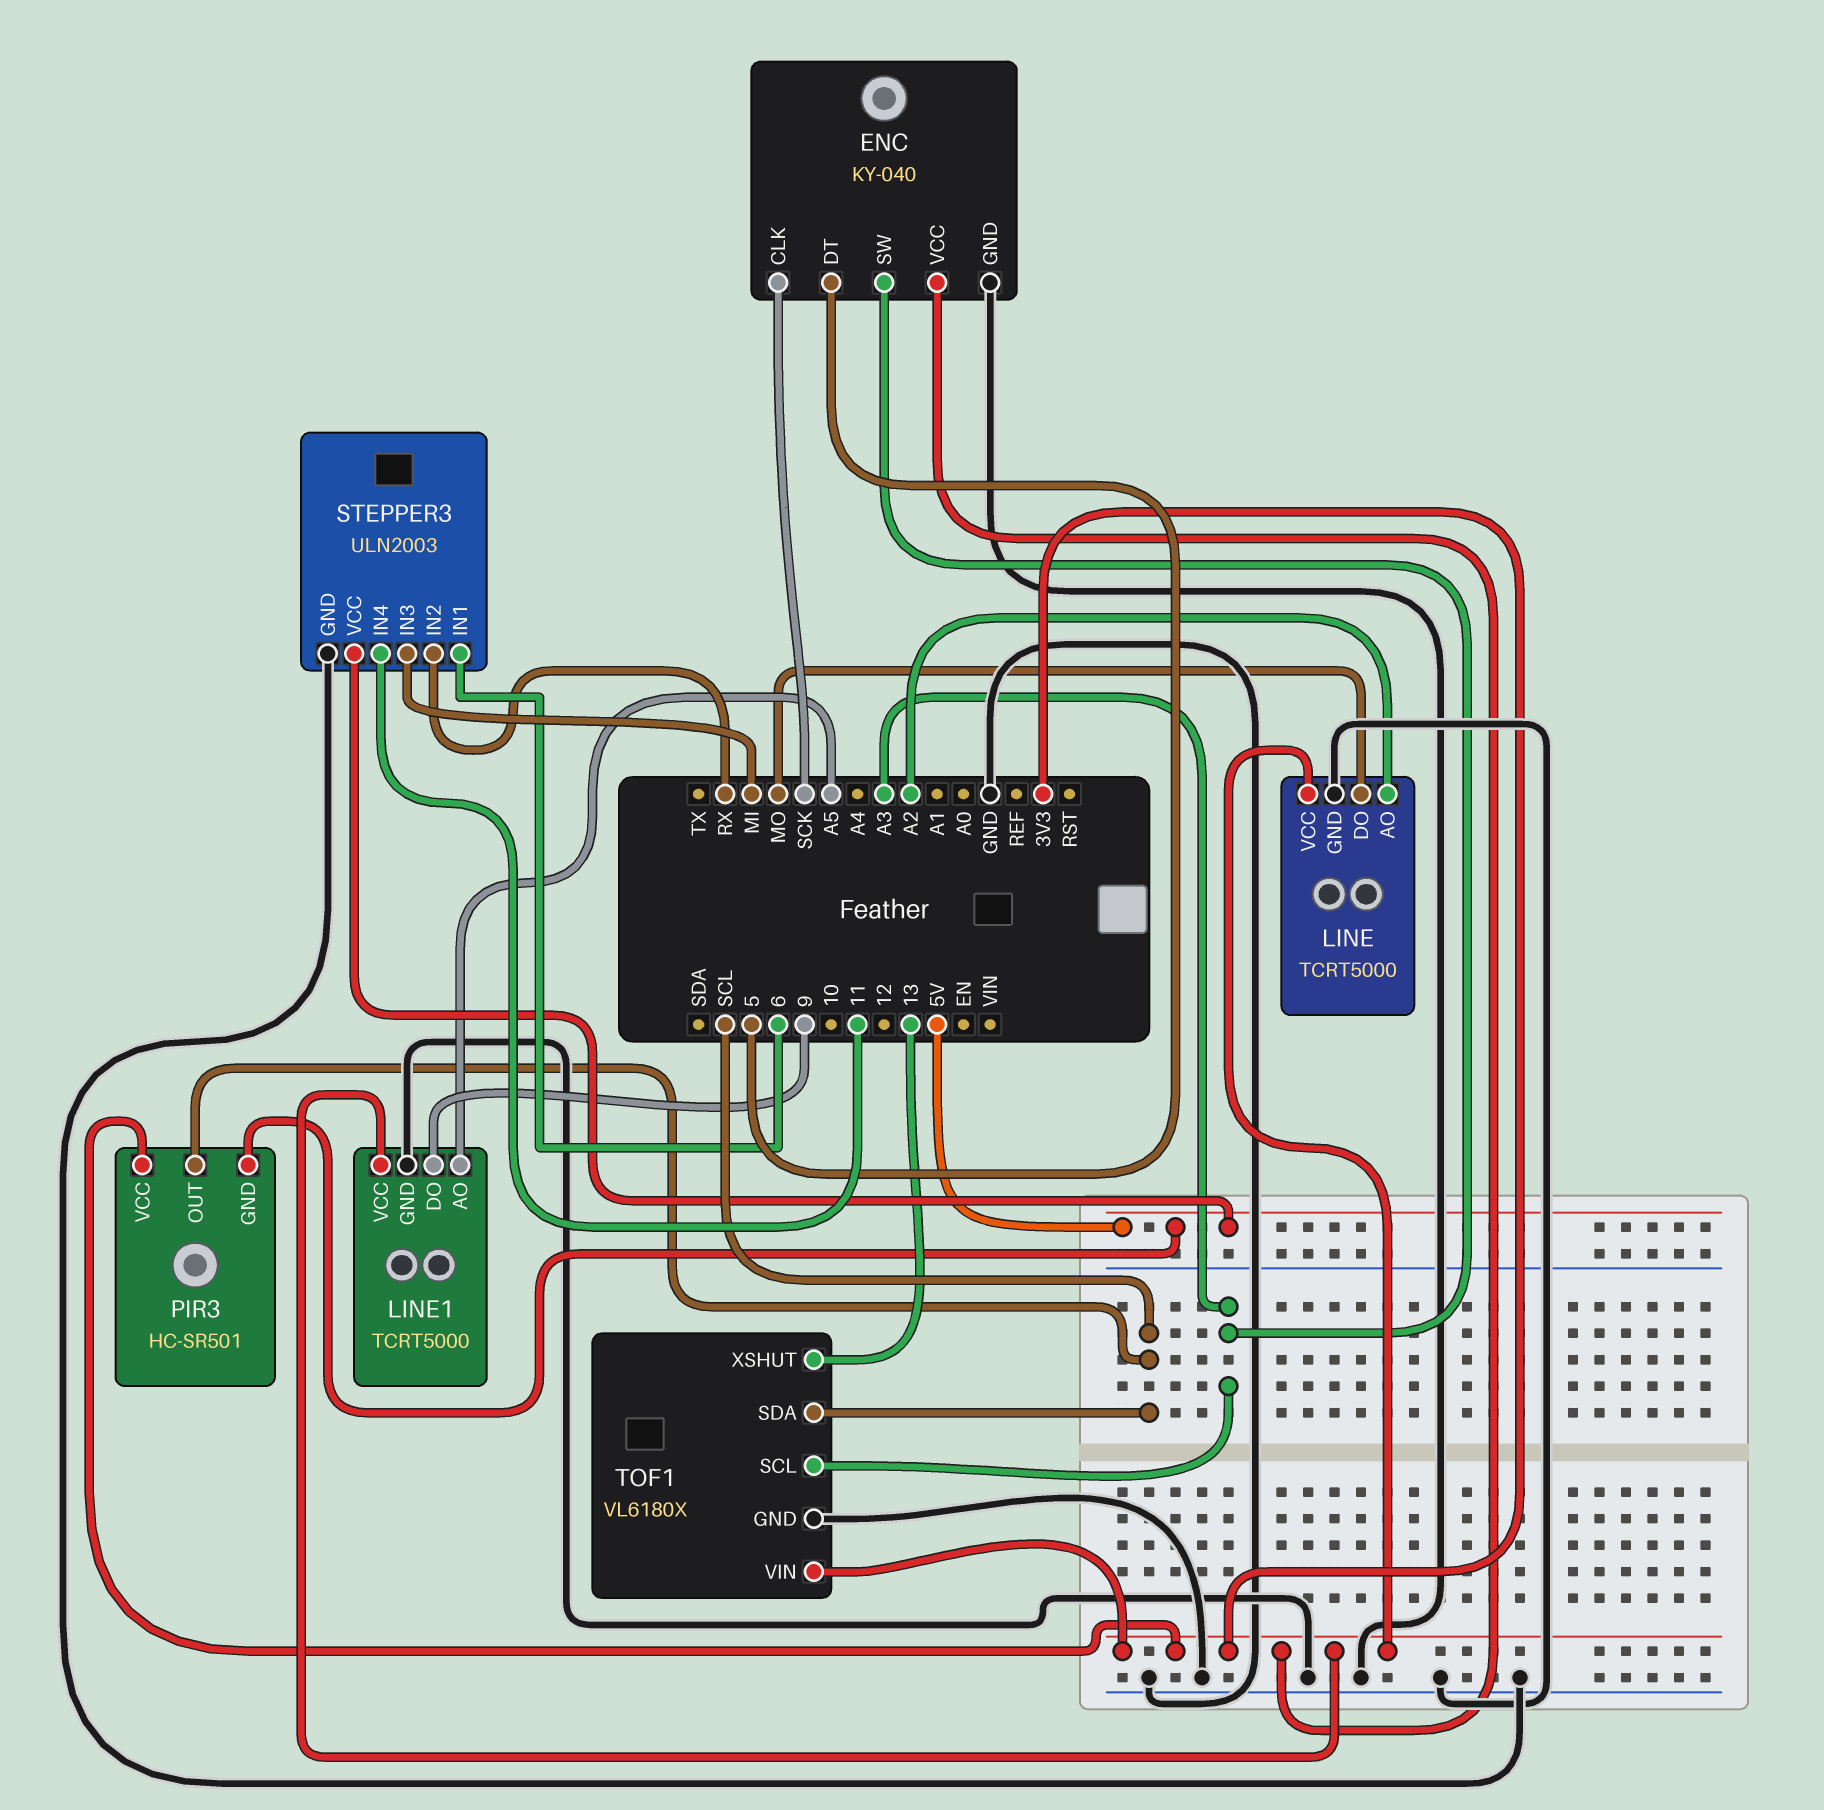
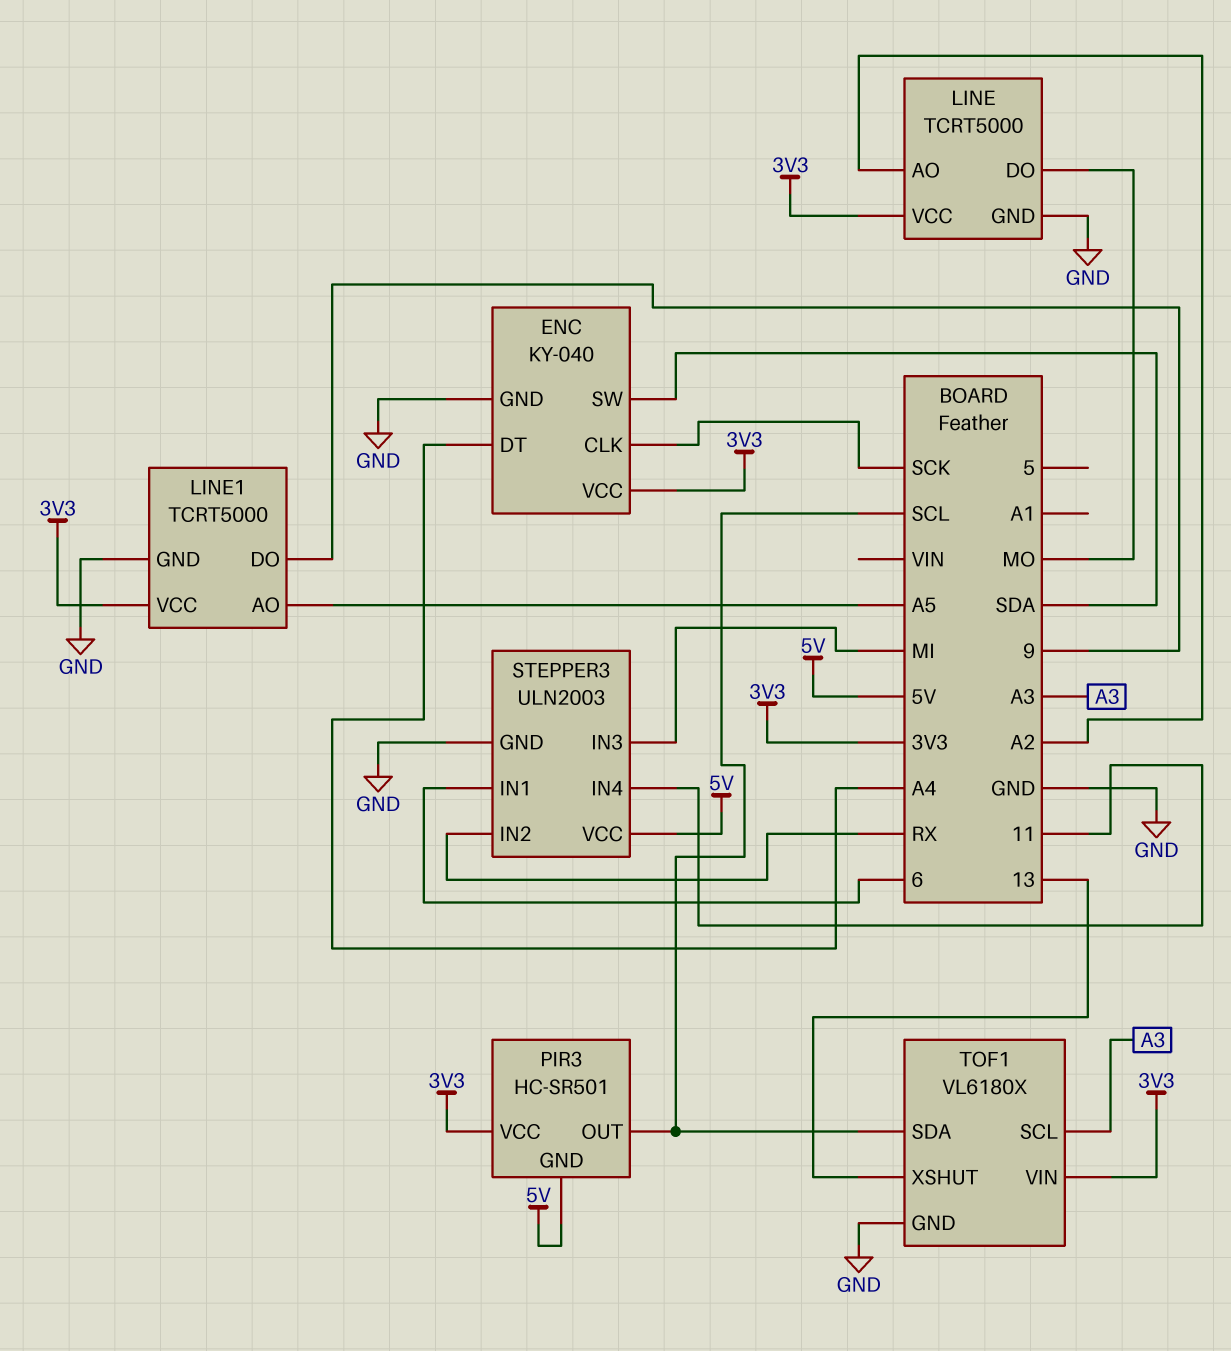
ENC pin DT: 5 -> A4
ENC pin SW: A3 -> SDA

